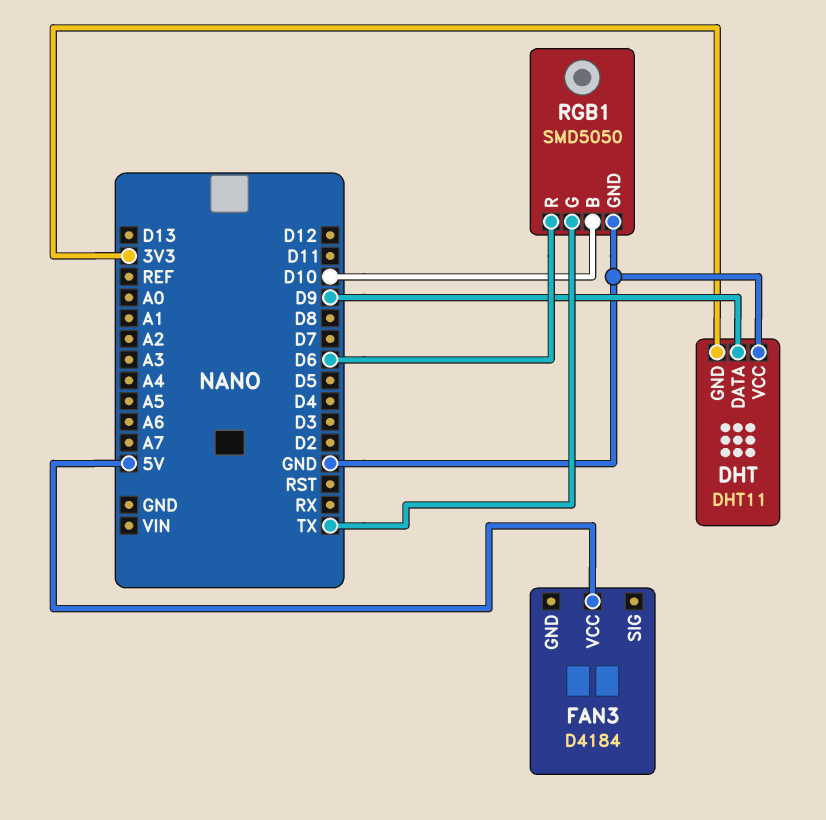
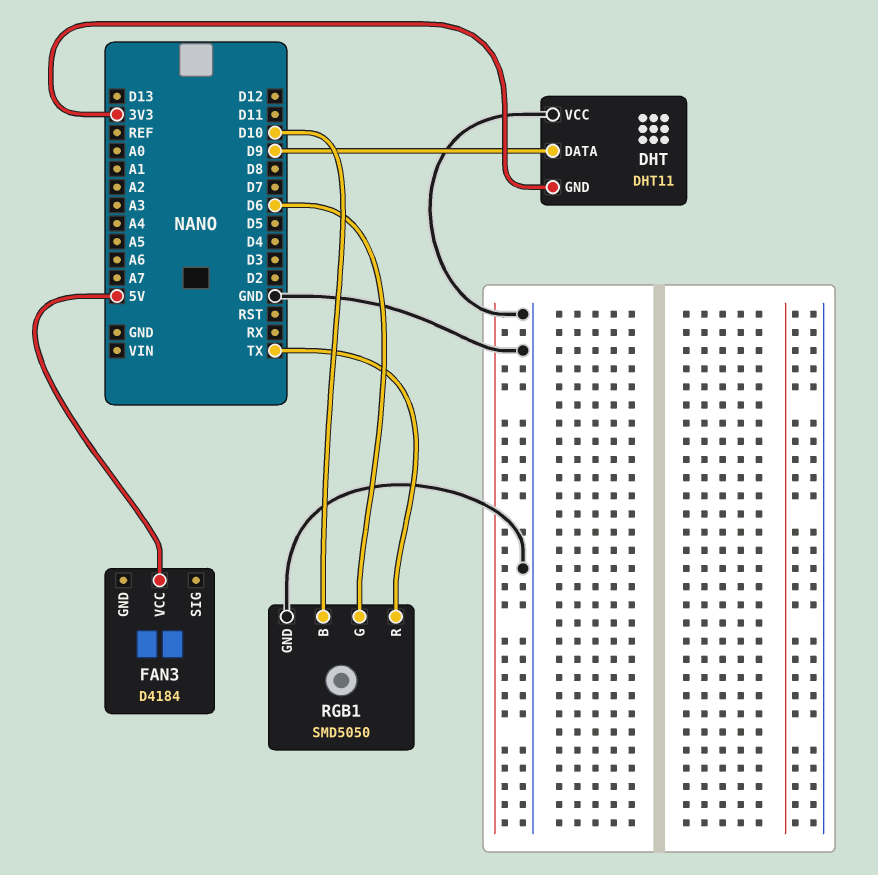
RGB1 pin G: TX -> D6
RGB1 pin R: D6 -> TX

